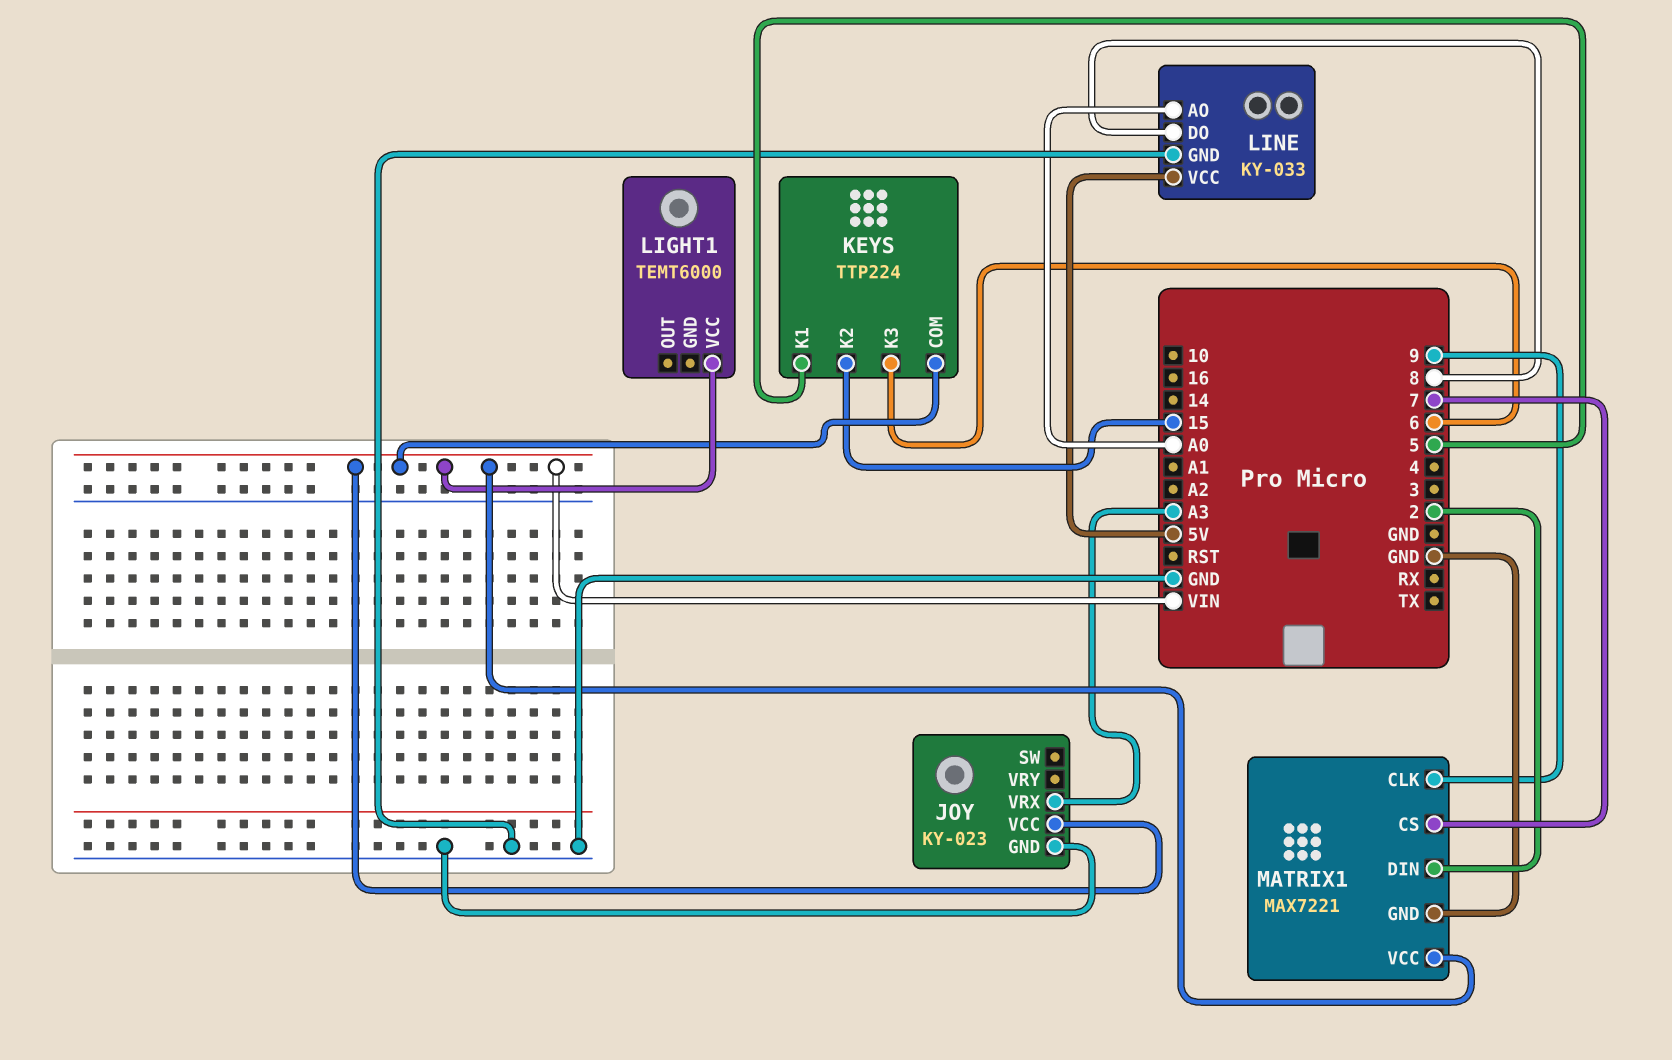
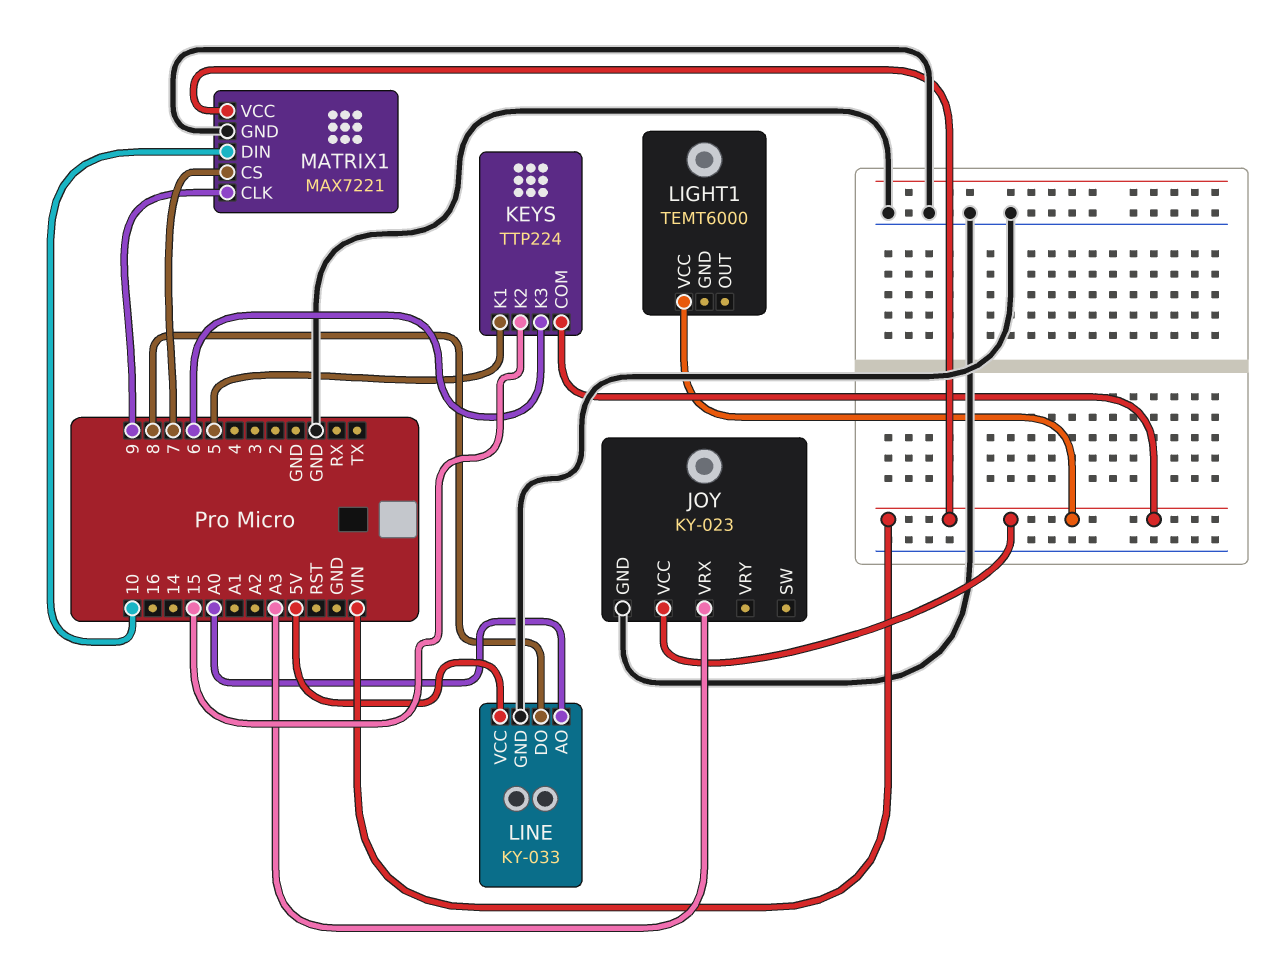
MATRIX1 pin DIN: 2 -> 10

